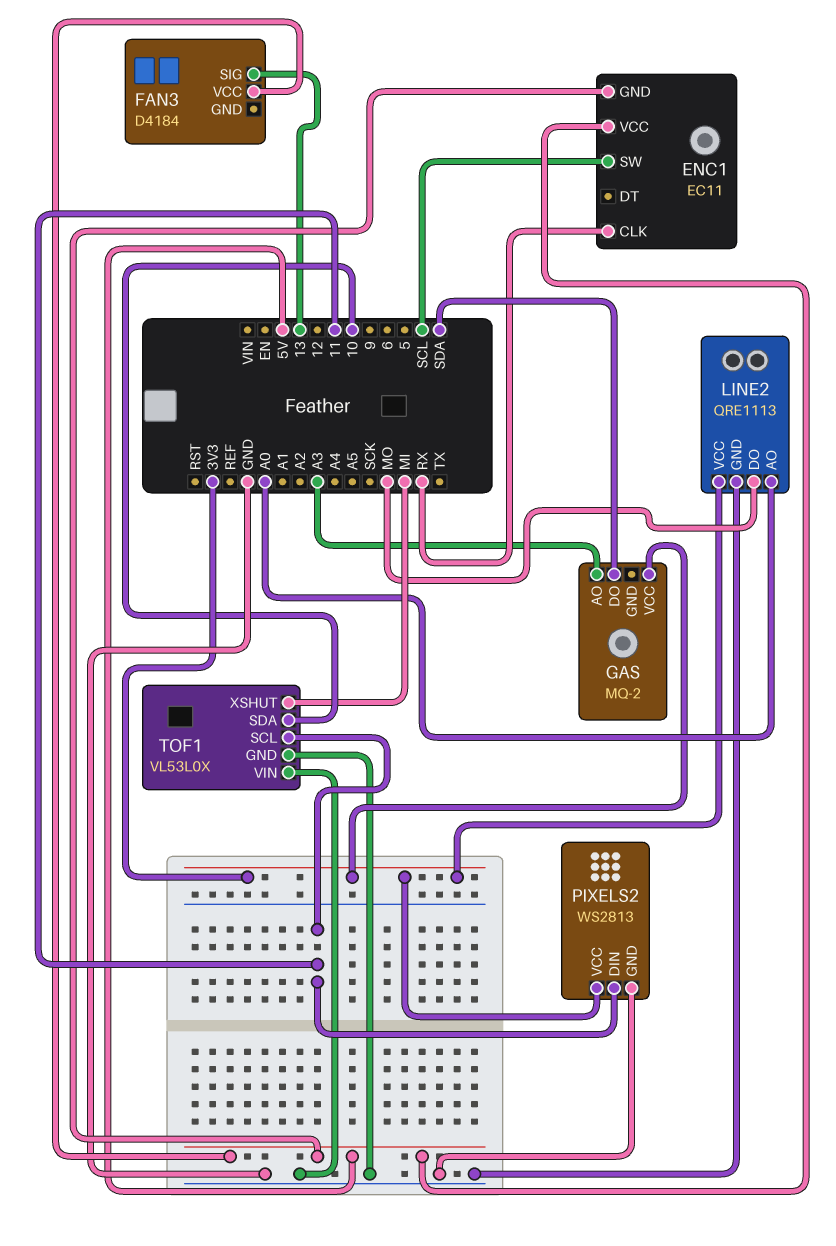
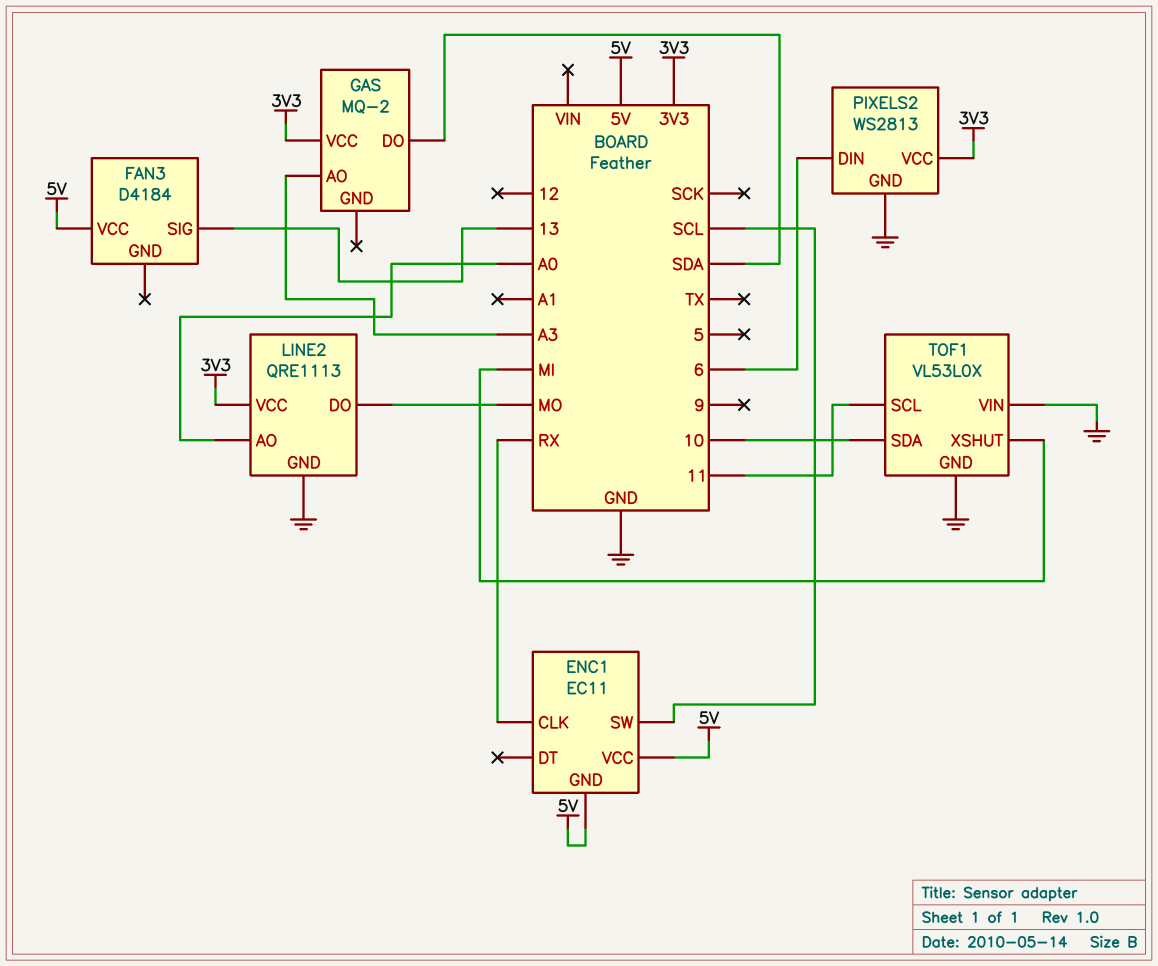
PIXELS2 pin DIN: 11 -> 6

